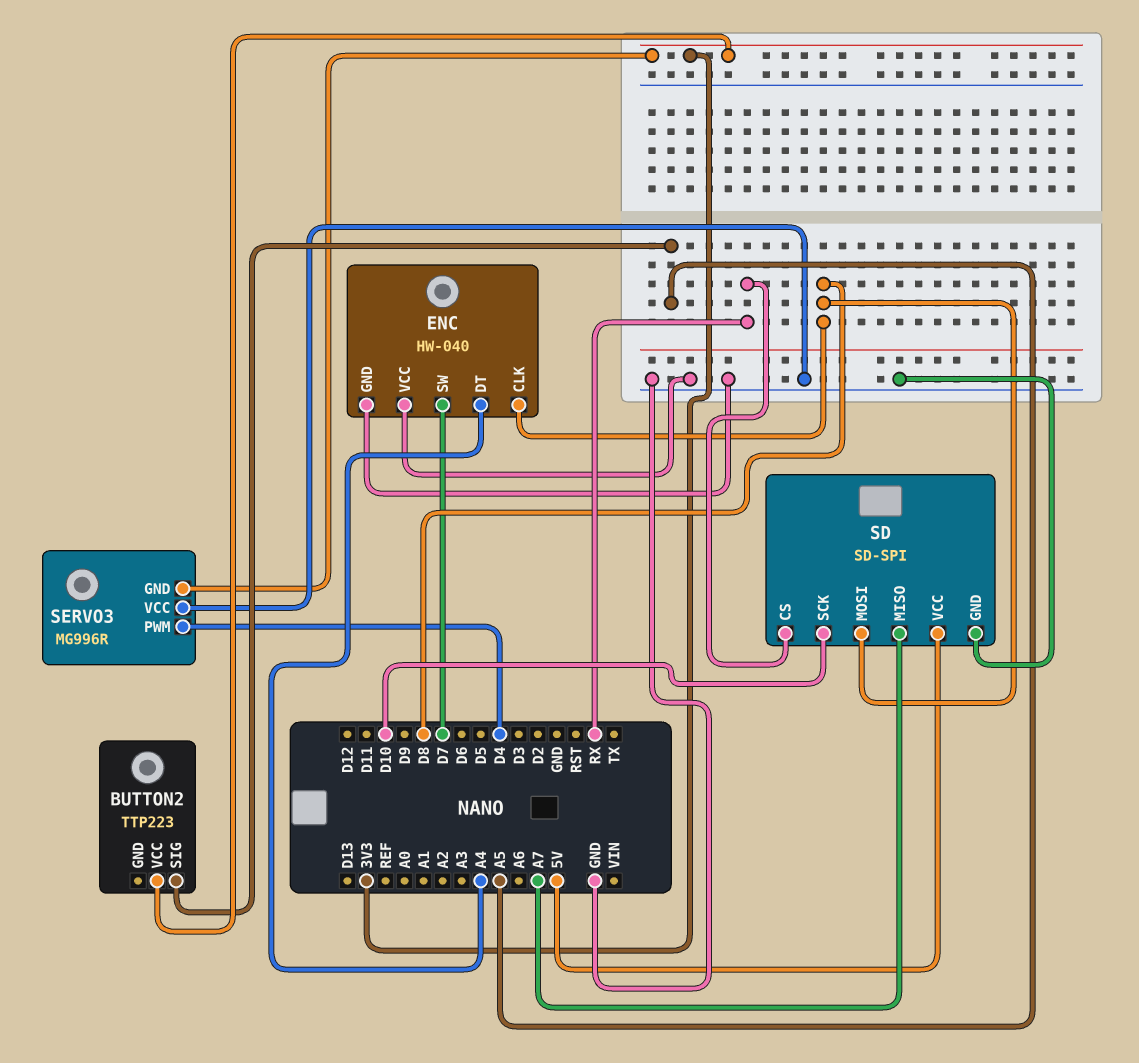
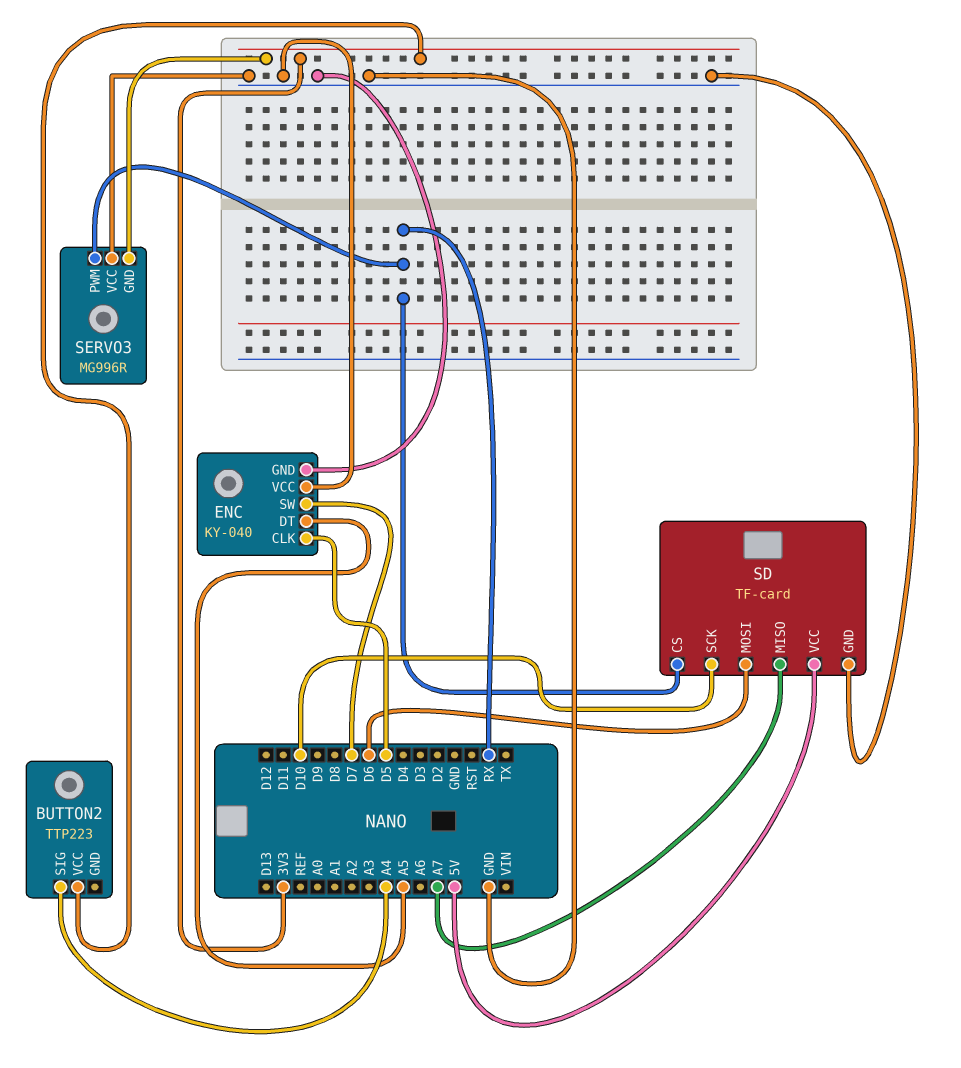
BUTTON2 pin SIG: A5 -> A4
ENC: HW-040 -> KY-040
ENC pin CLK: D8 -> D5
ENC pin DT: A4 -> A5
SD: SD-SPI -> TF-card
SD pin MOSI: D8 -> D6
SERVO3 pin PWM: D4 -> RX

